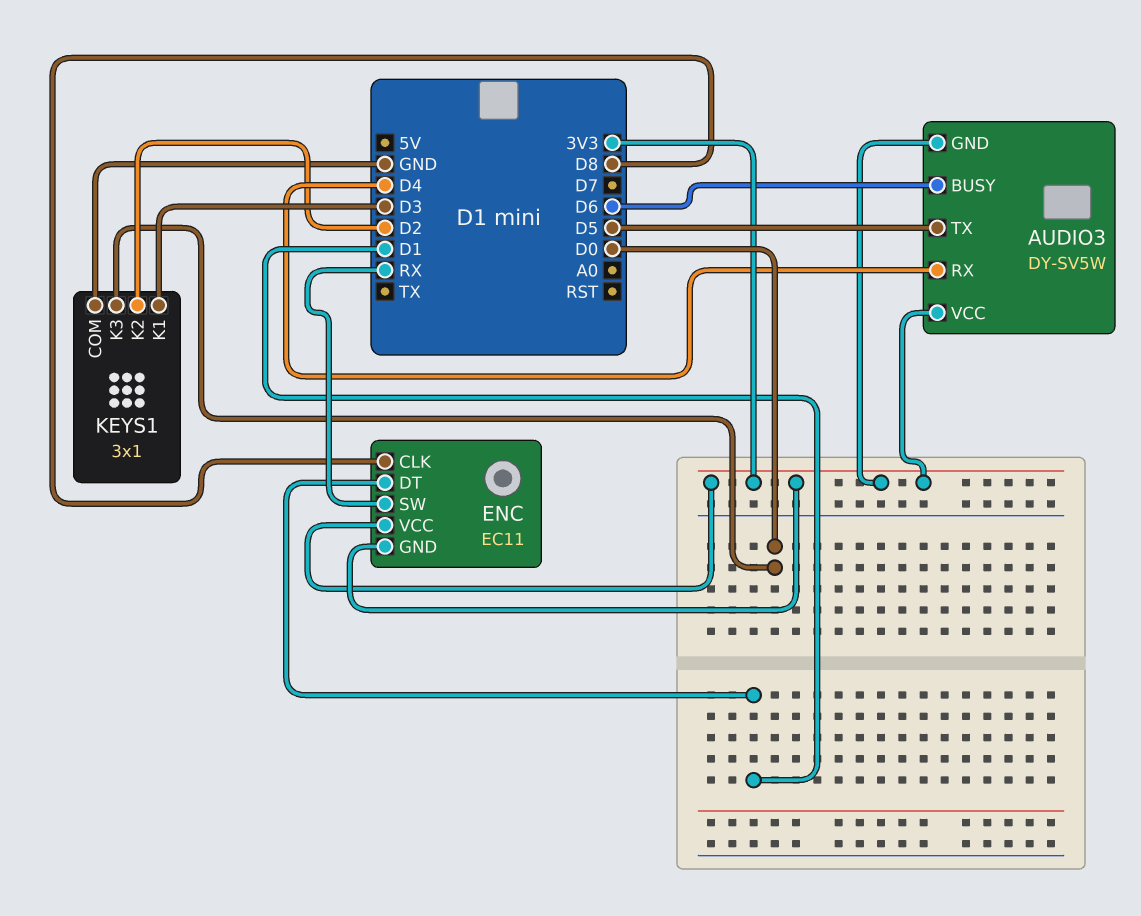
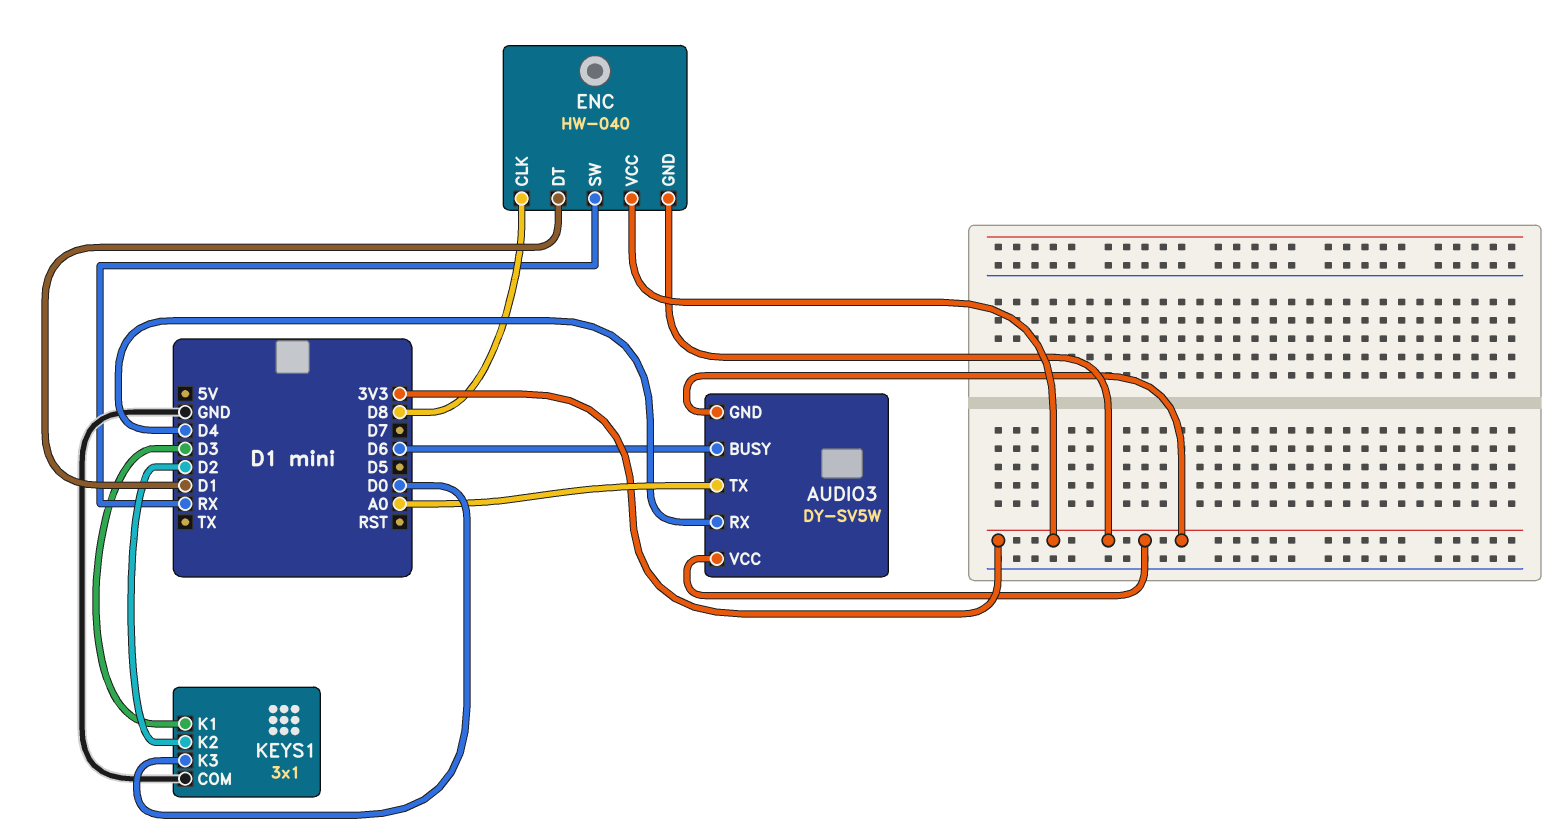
AUDIO3 pin TX: D5 -> A0
ENC: EC11 -> HW-040

